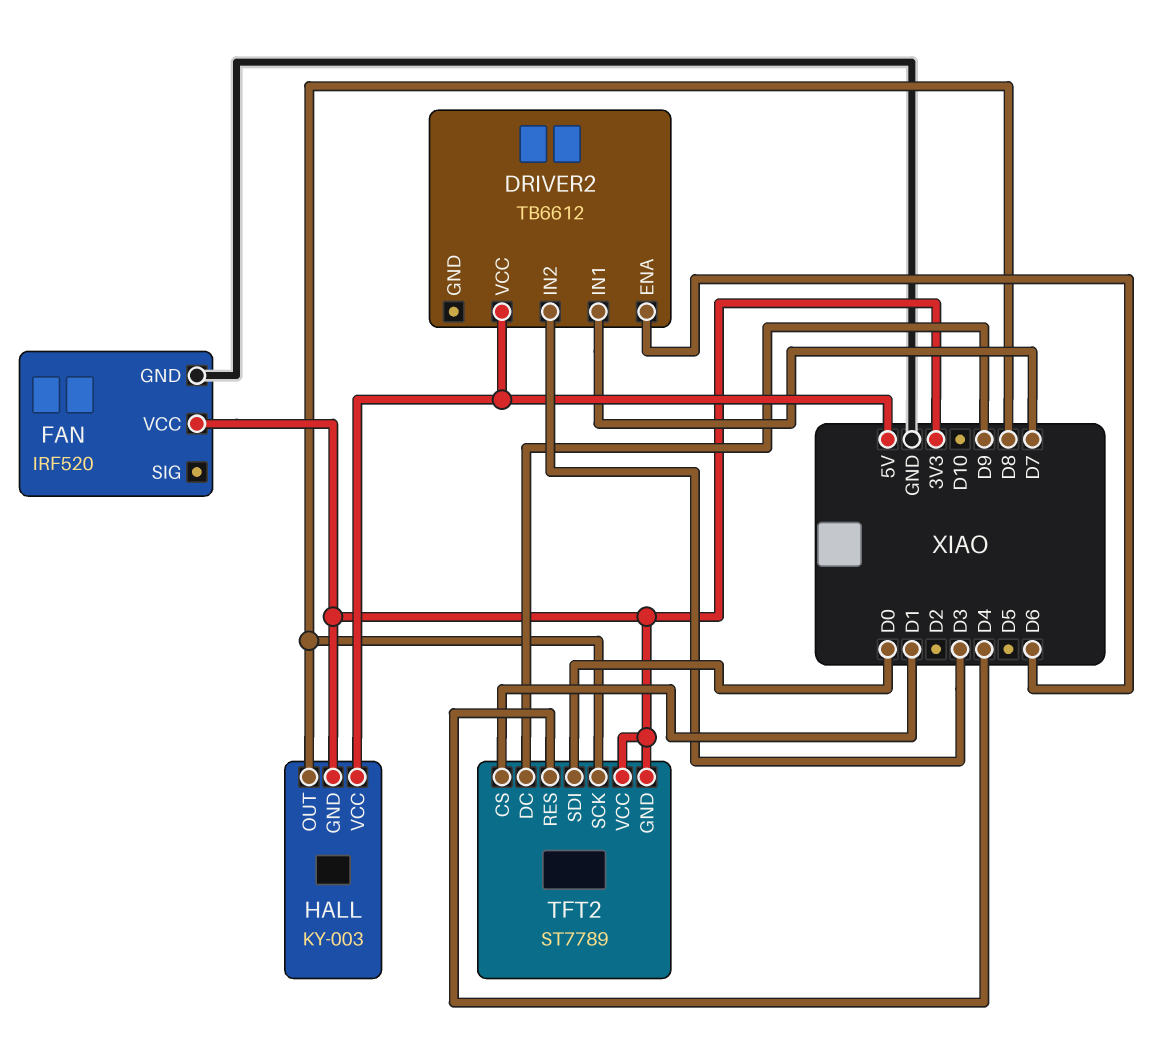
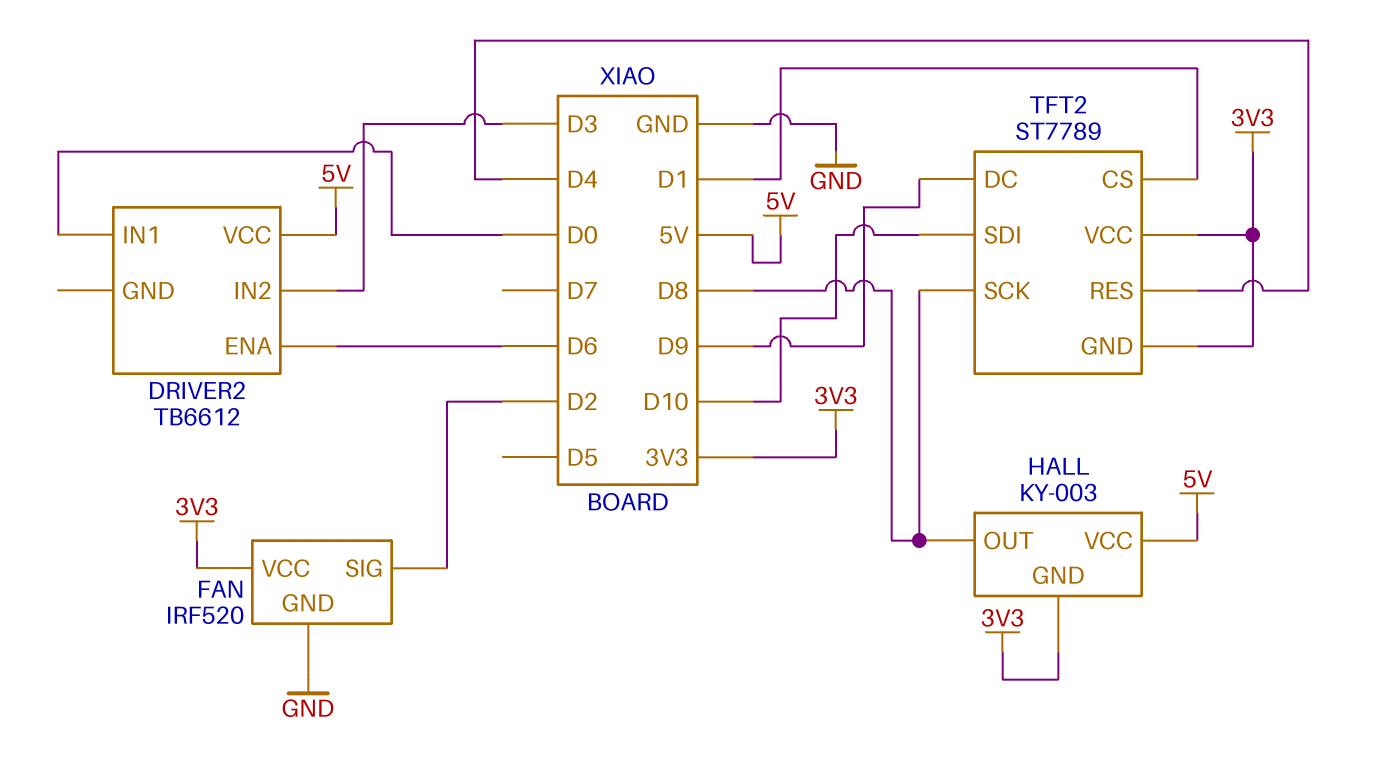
DRIVER2 pin IN1: D7 -> D0
FAN pin SIG: none -> D2
TFT2 pin SDI: D0 -> D10

